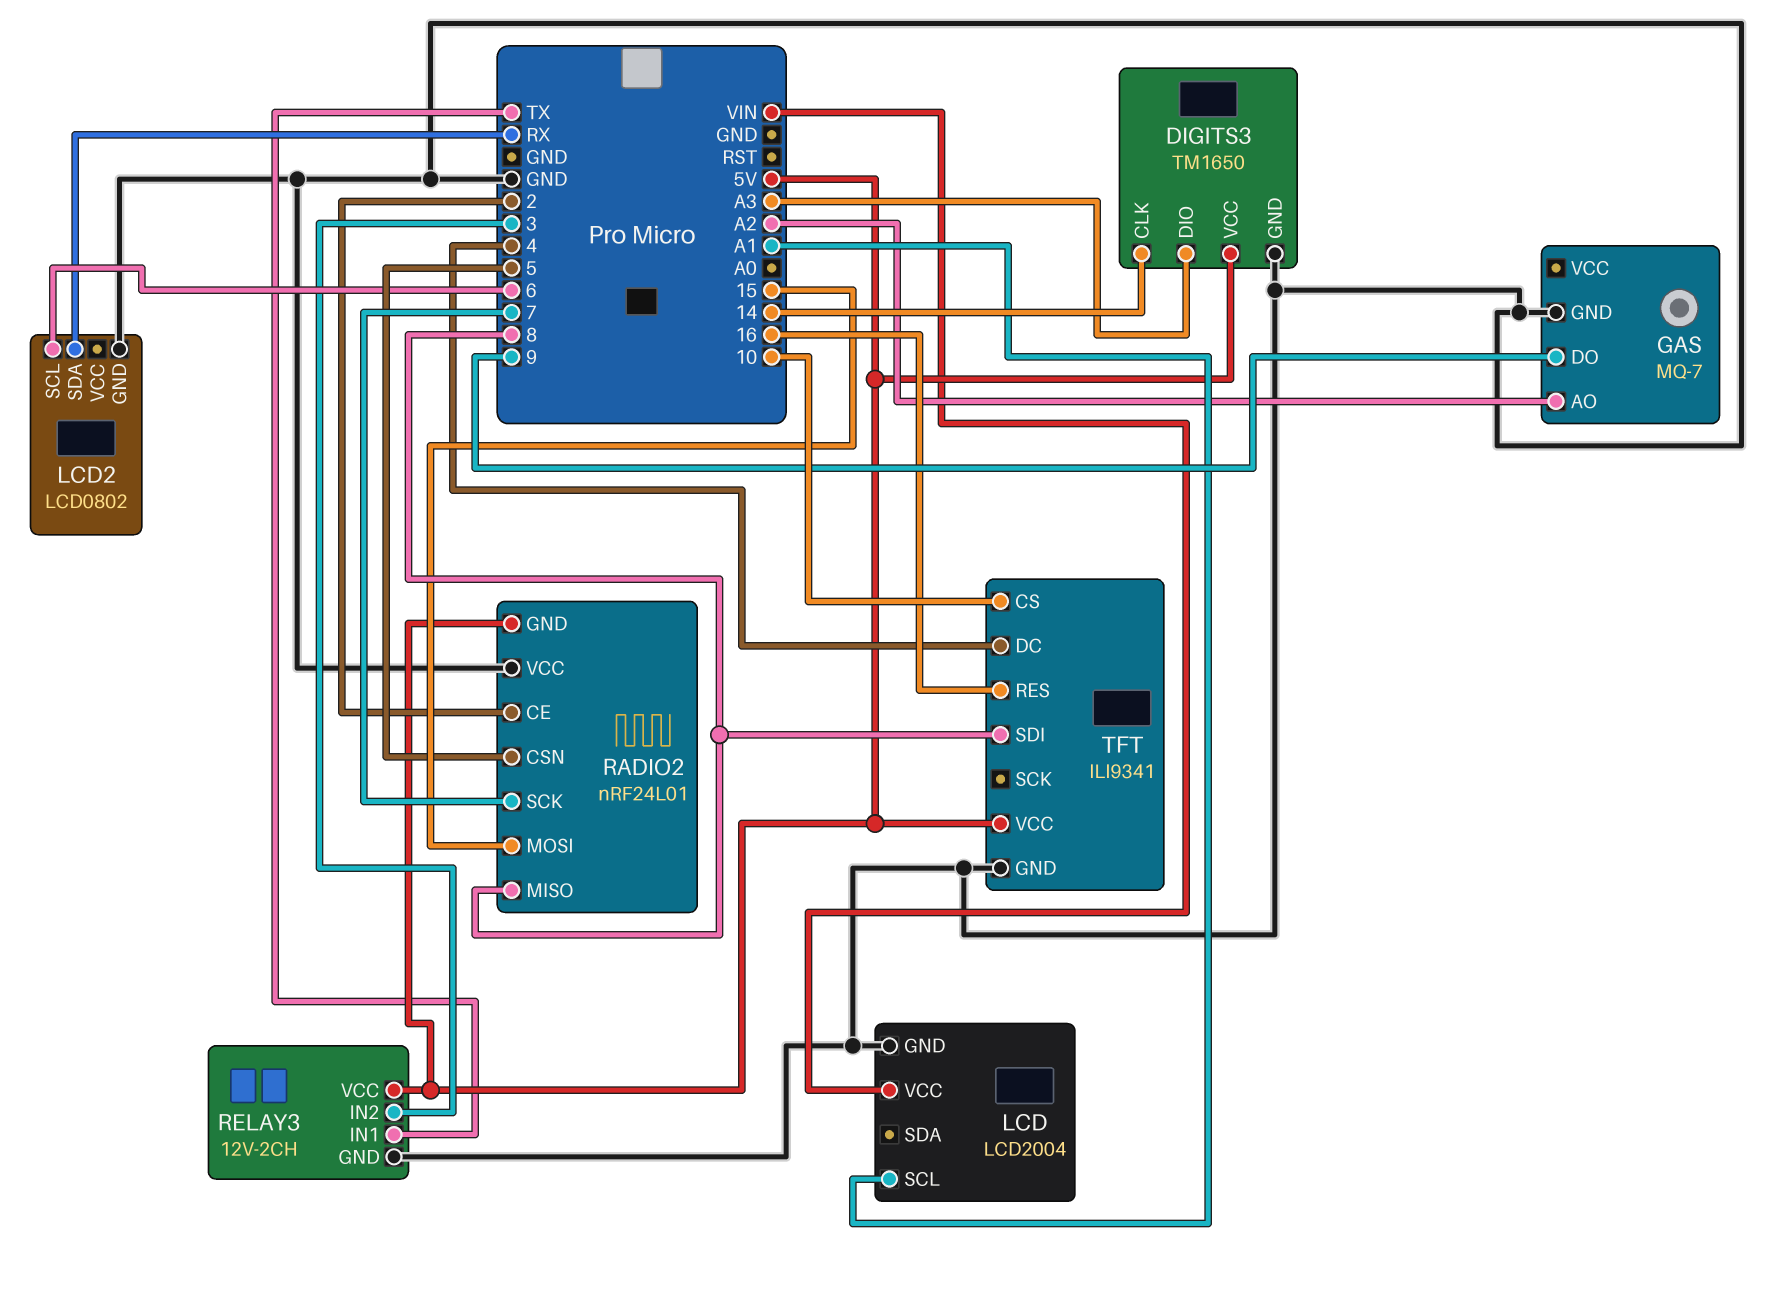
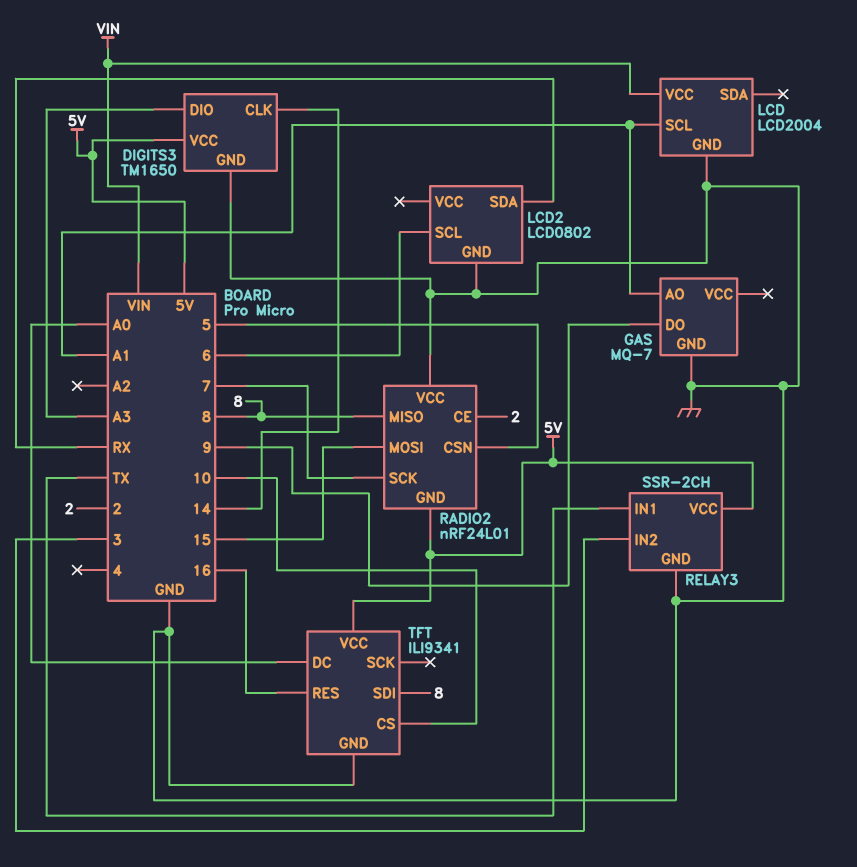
GAS pin AO: A2 -> A1
RELAY3: 12V-2CH -> SSR-2CH
TFT pin DC: 4 -> A0

